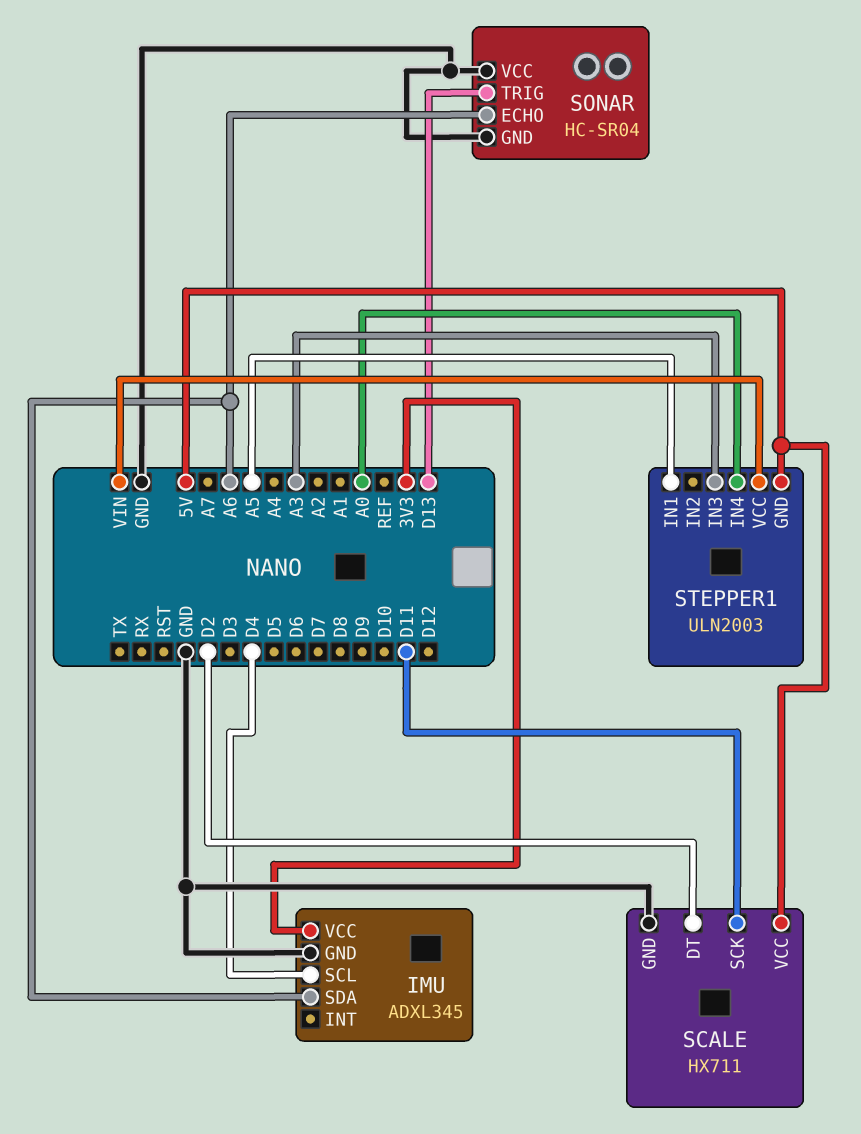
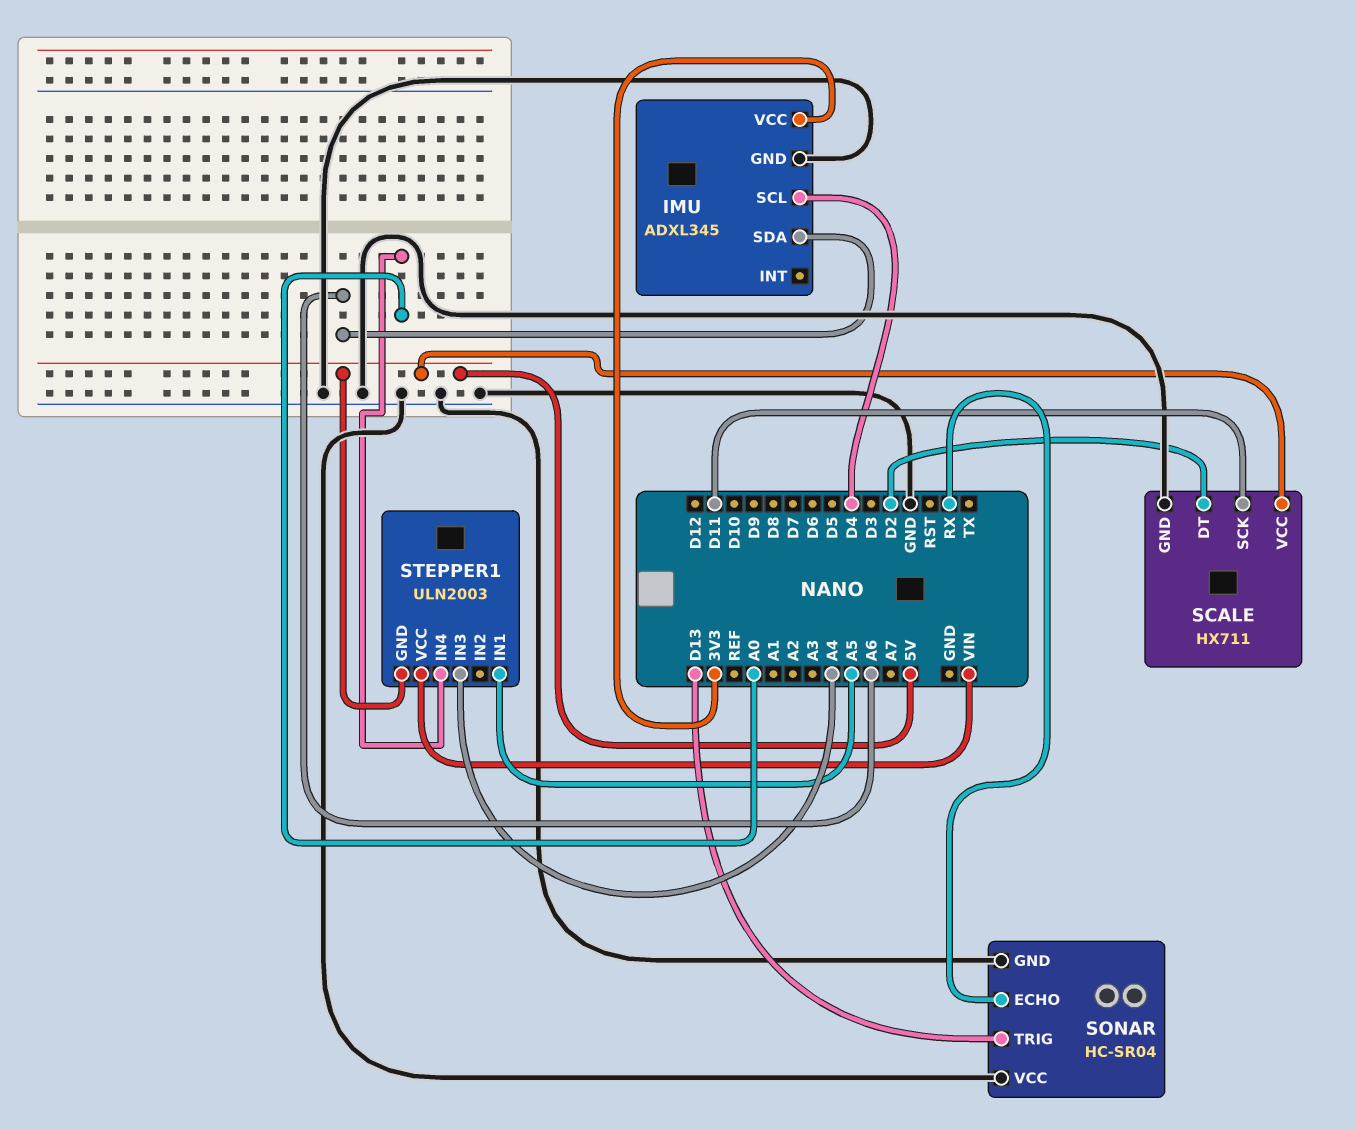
SONAR pin ECHO: A6 -> RX
STEPPER1 pin IN3: A3 -> A4

